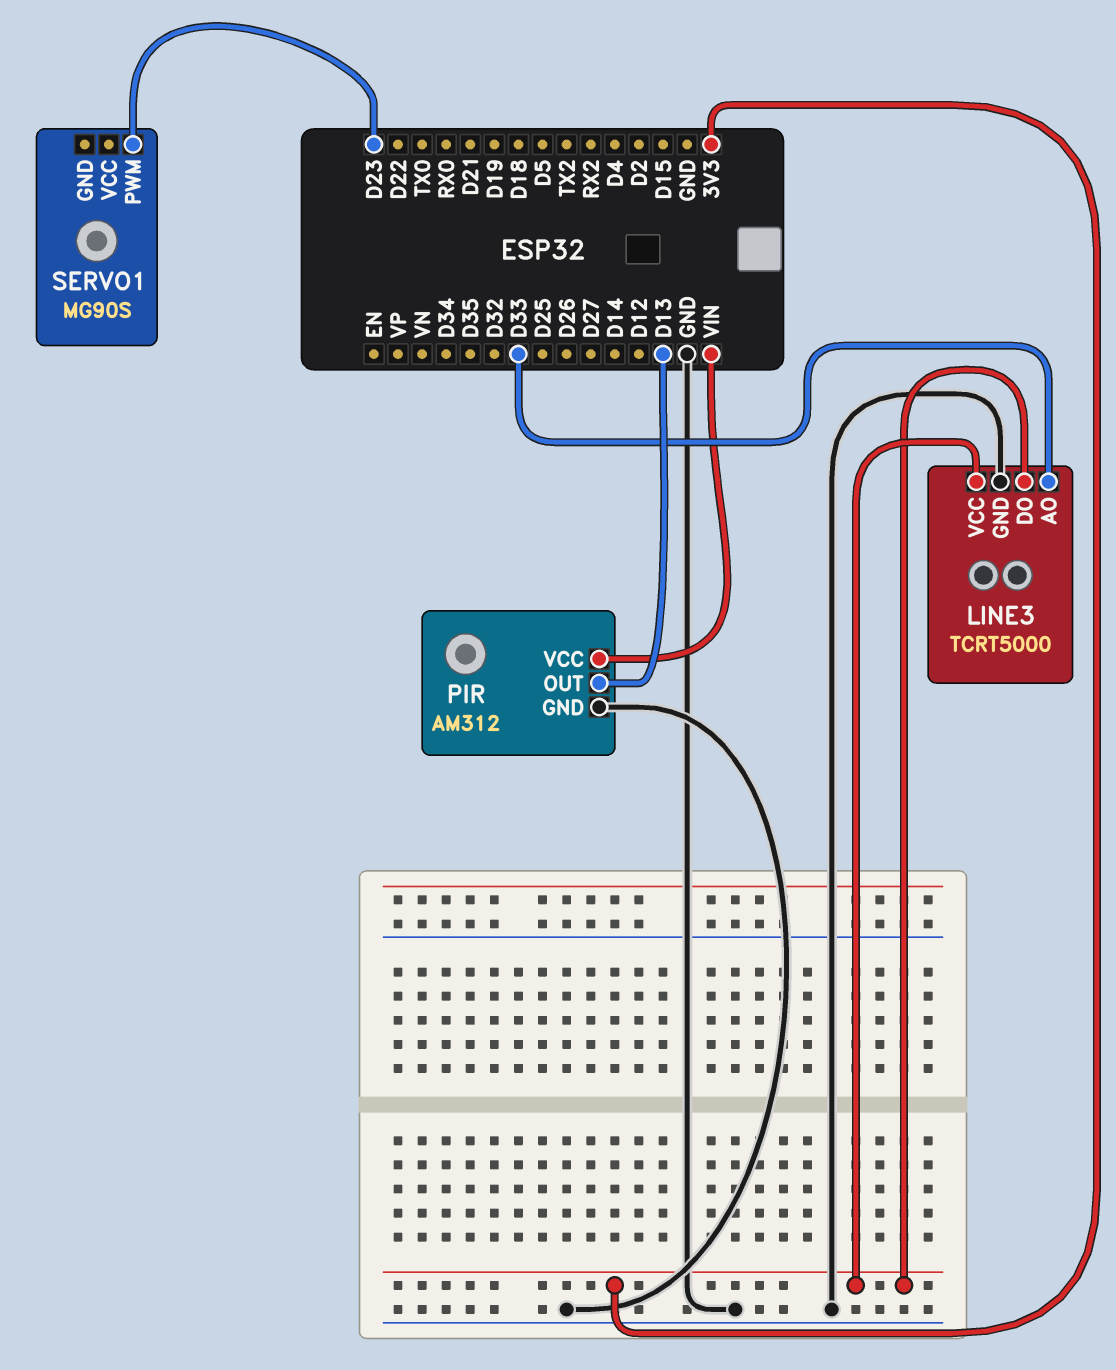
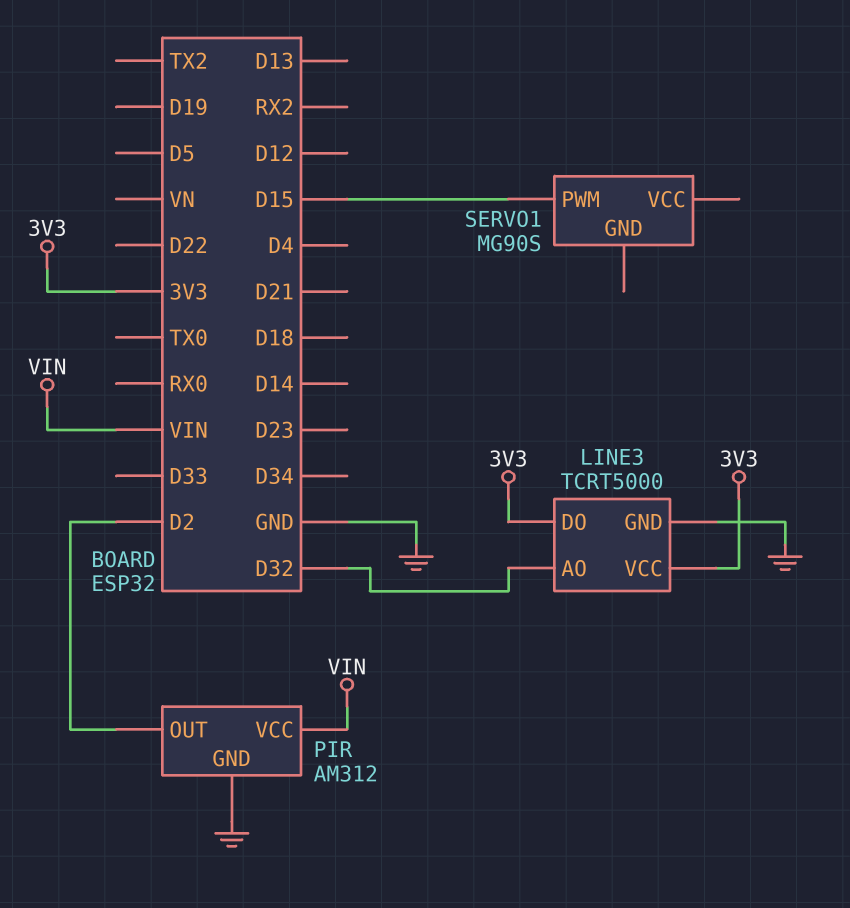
LINE3 pin AO: D33 -> D32
PIR pin OUT: D13 -> D2
SERVO1 pin PWM: D23 -> D15

